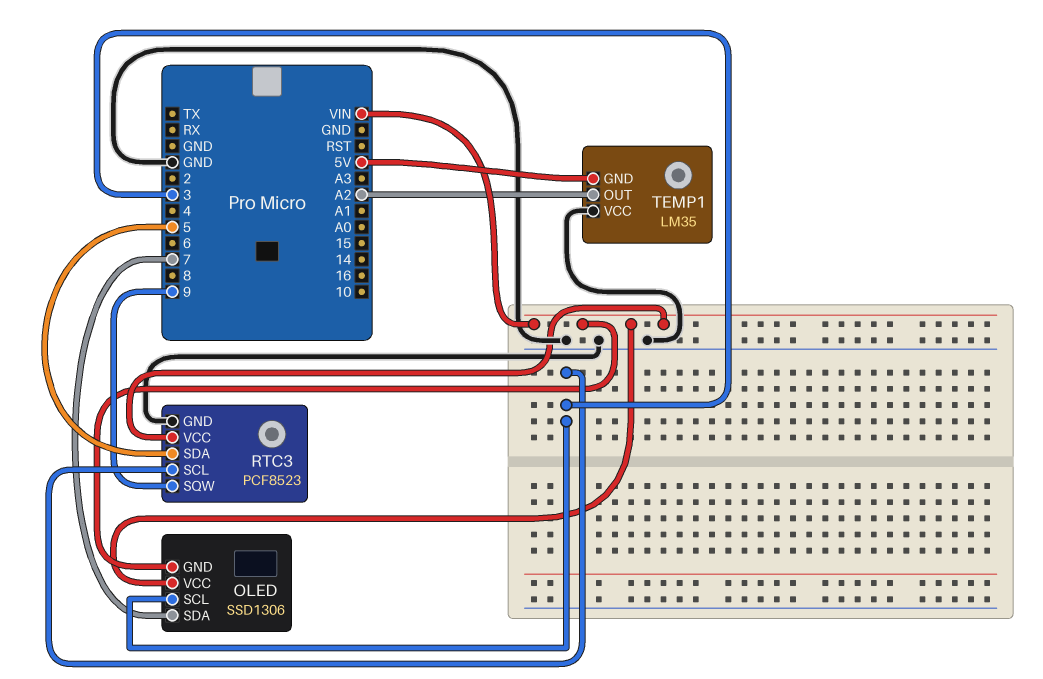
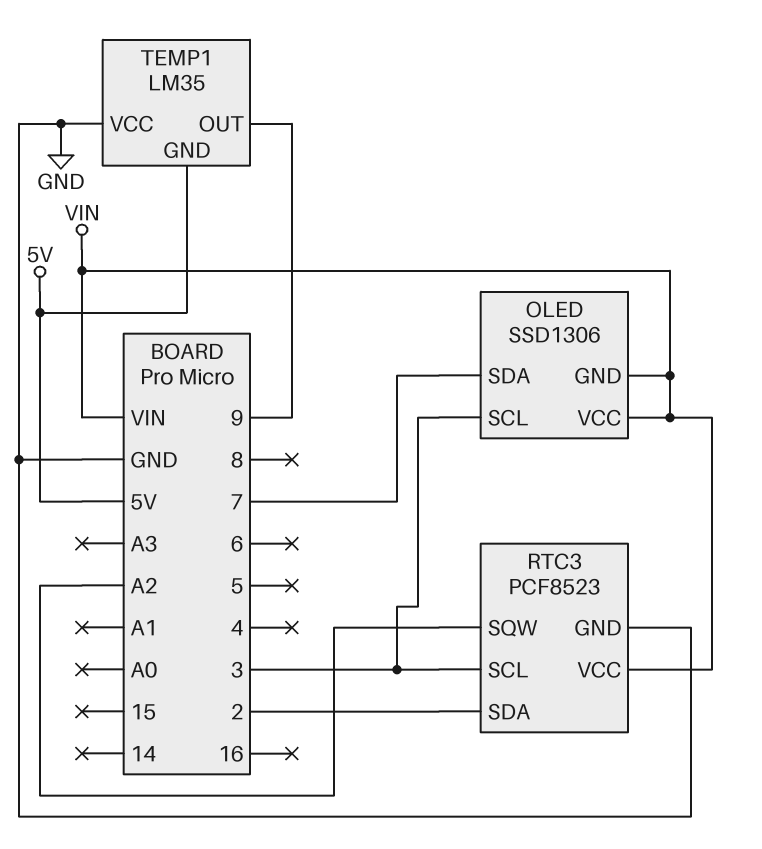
RTC3 pin SDA: 5 -> 2
RTC3 pin SQW: 9 -> A2
TEMP1 pin OUT: A2 -> 9

